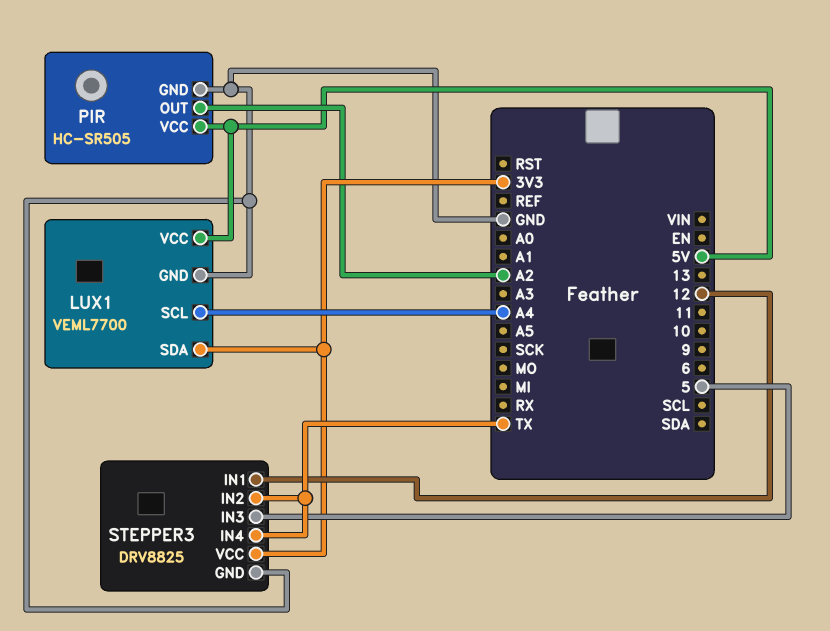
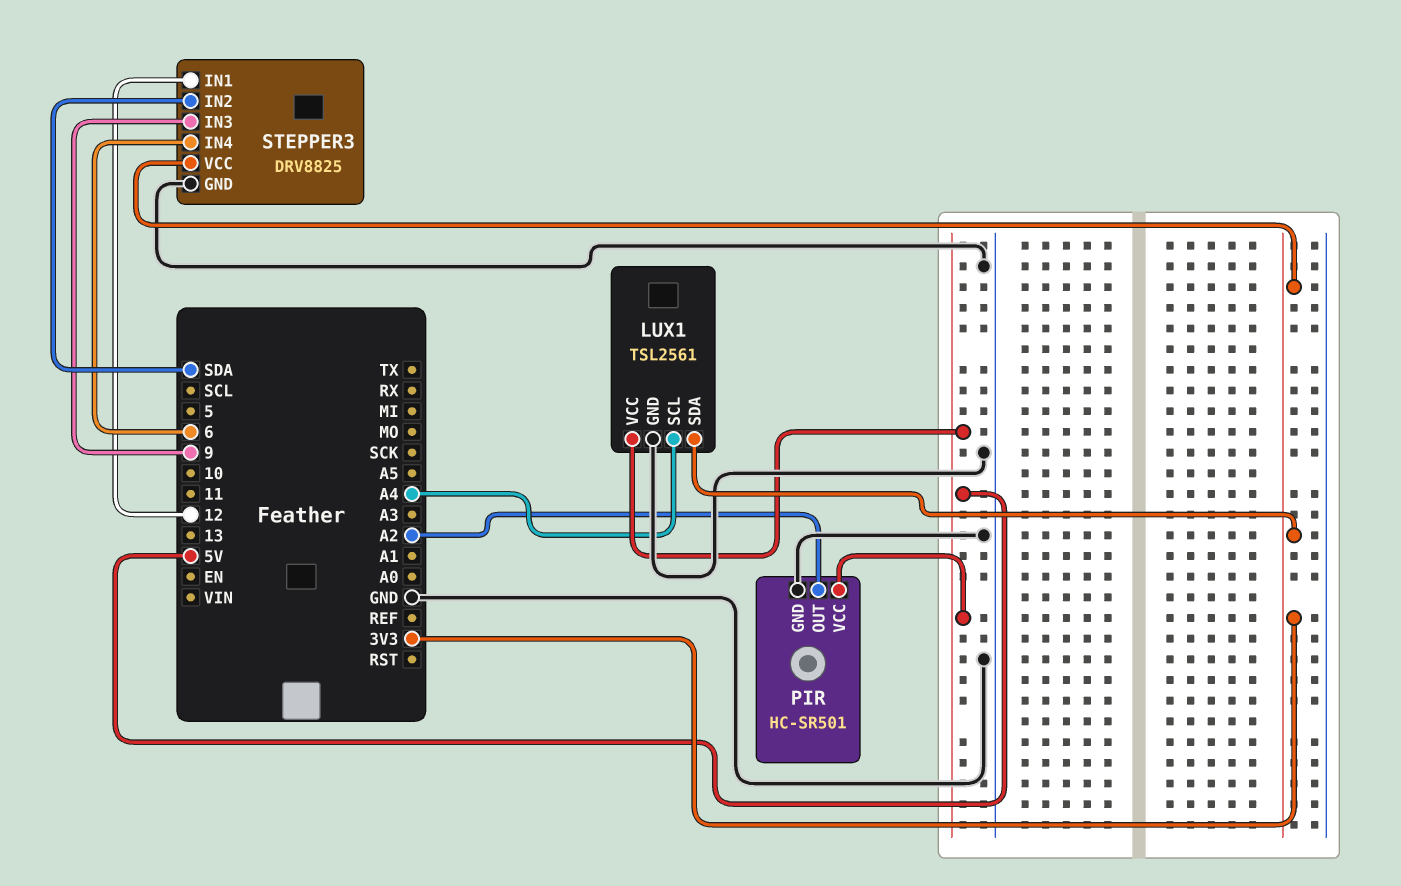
LUX1: VEML7700 -> TSL2561
PIR: HC-SR505 -> HC-SR501
STEPPER3 pin IN2: TX -> SDA
STEPPER3 pin IN3: 5 -> 9
STEPPER3 pin IN4: TX -> 6

